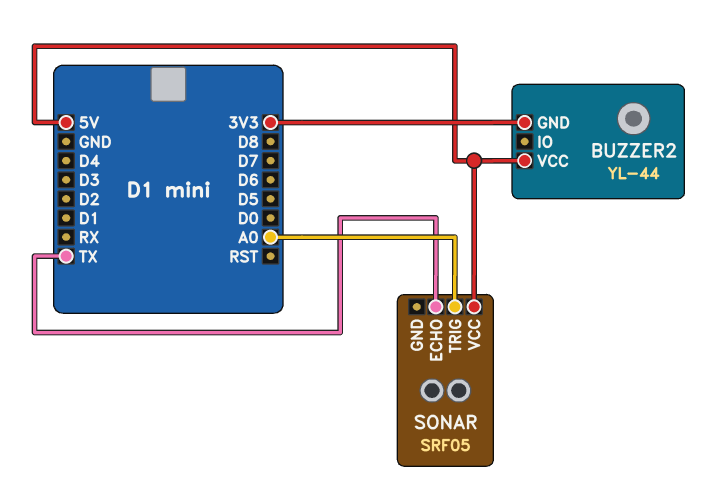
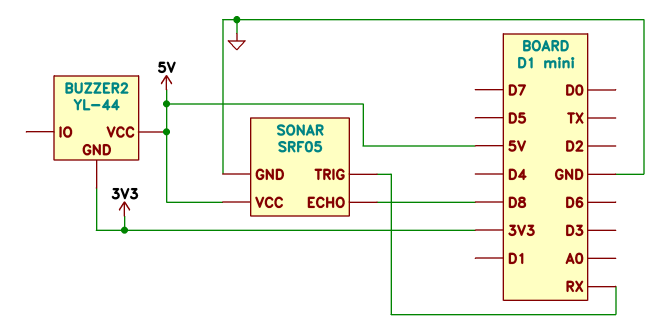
SONAR pin ECHO: TX -> D8
SONAR pin GND: none -> GND
SONAR pin TRIG: A0 -> RX

